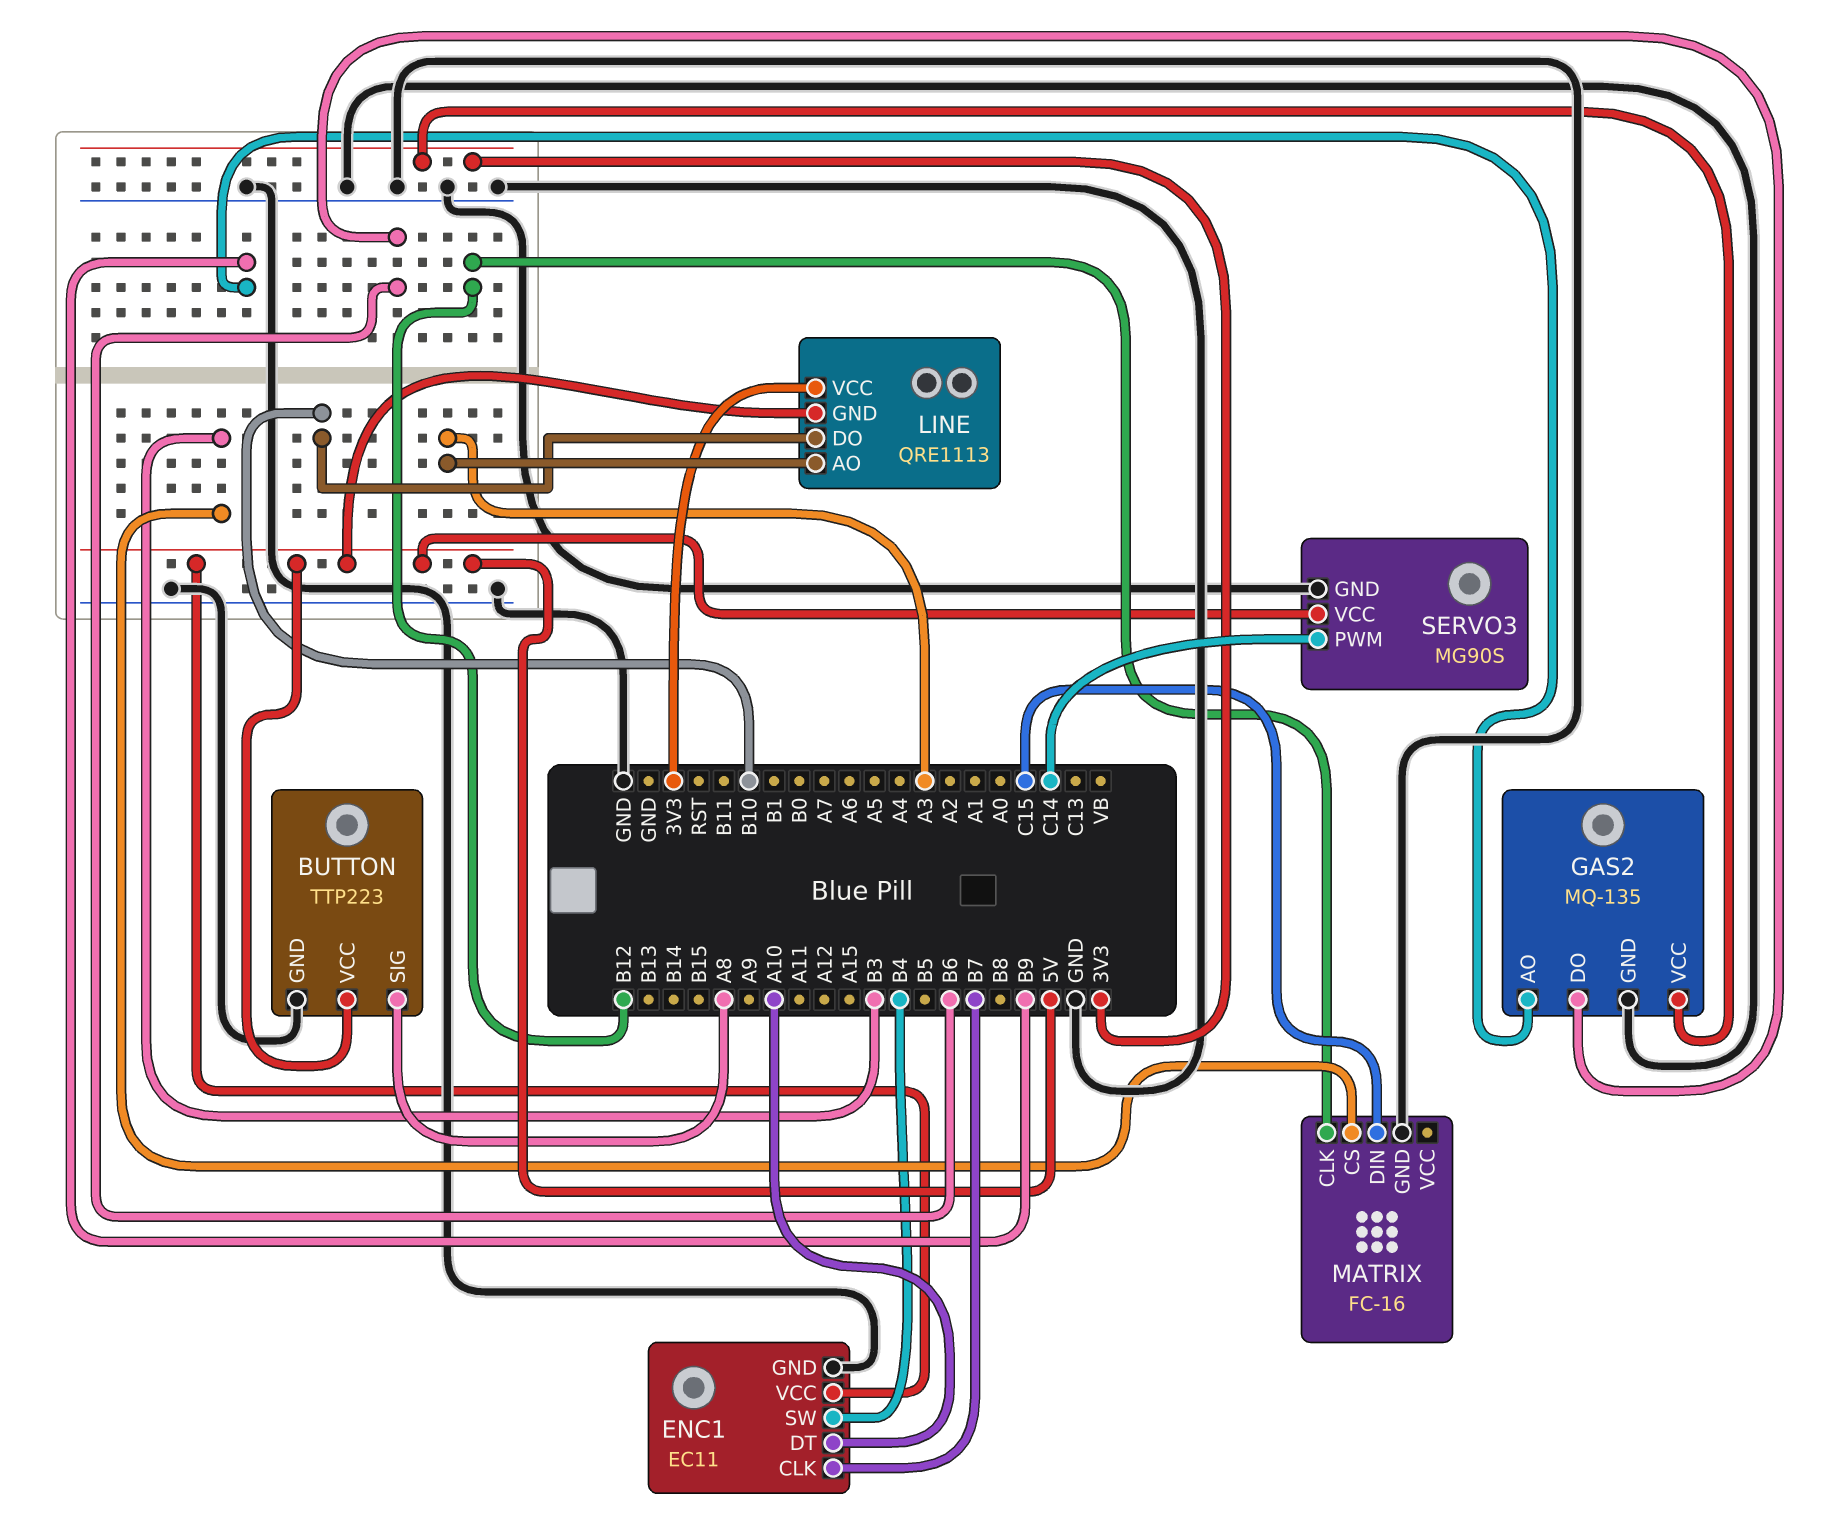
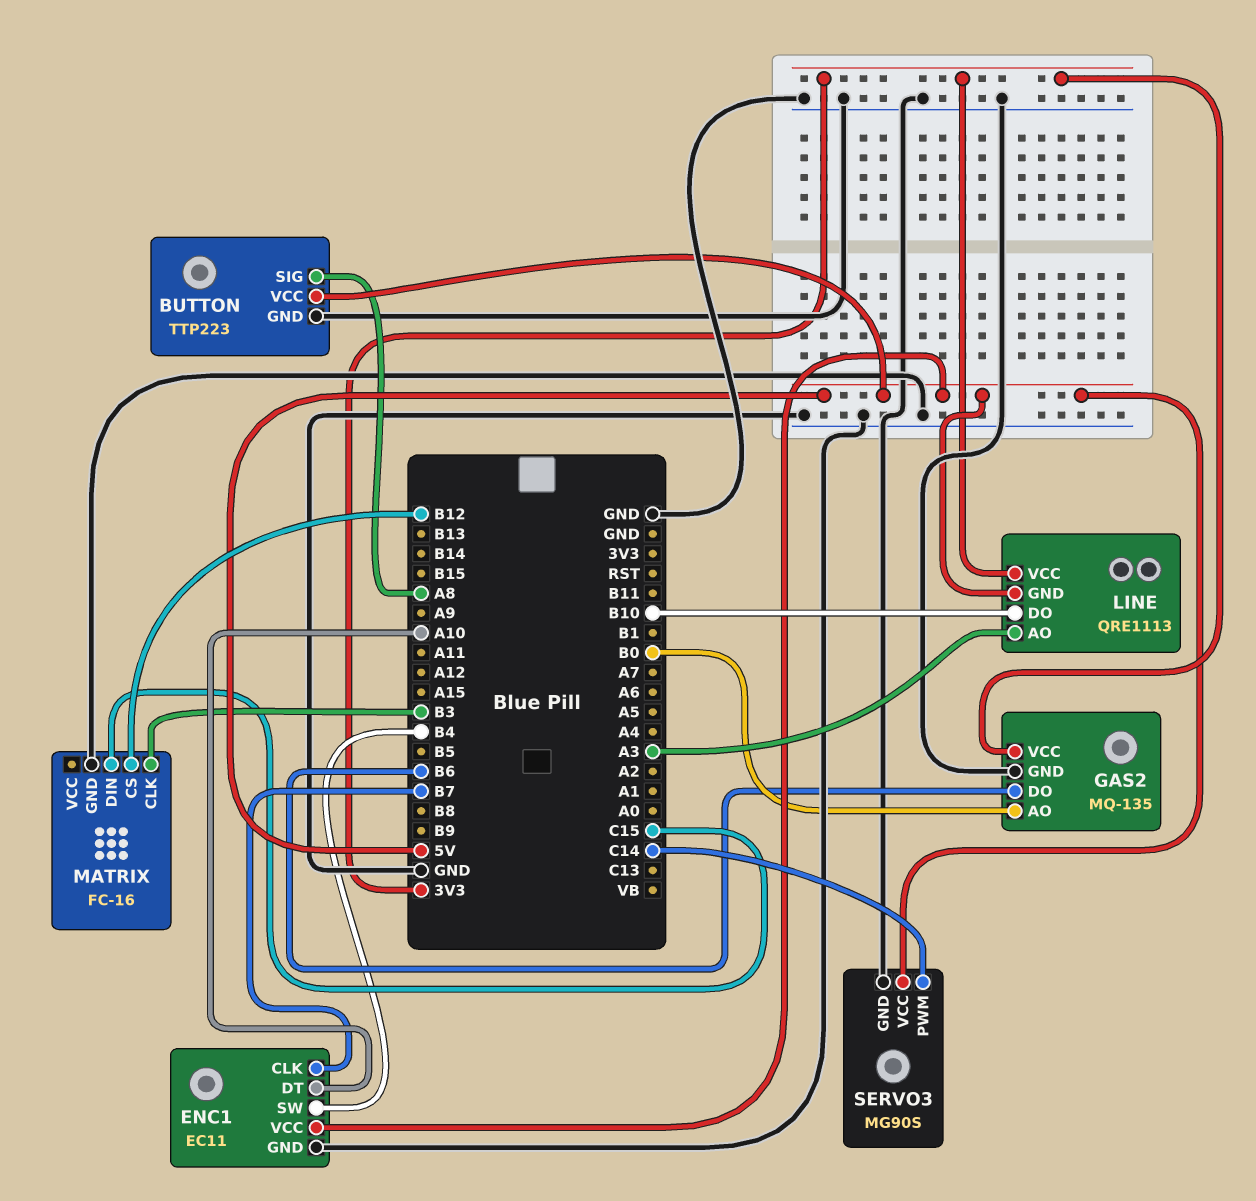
GAS2 pin AO: B9 -> B0
MATRIX pin CLK: B12 -> B3
MATRIX pin CS: B3 -> B12

